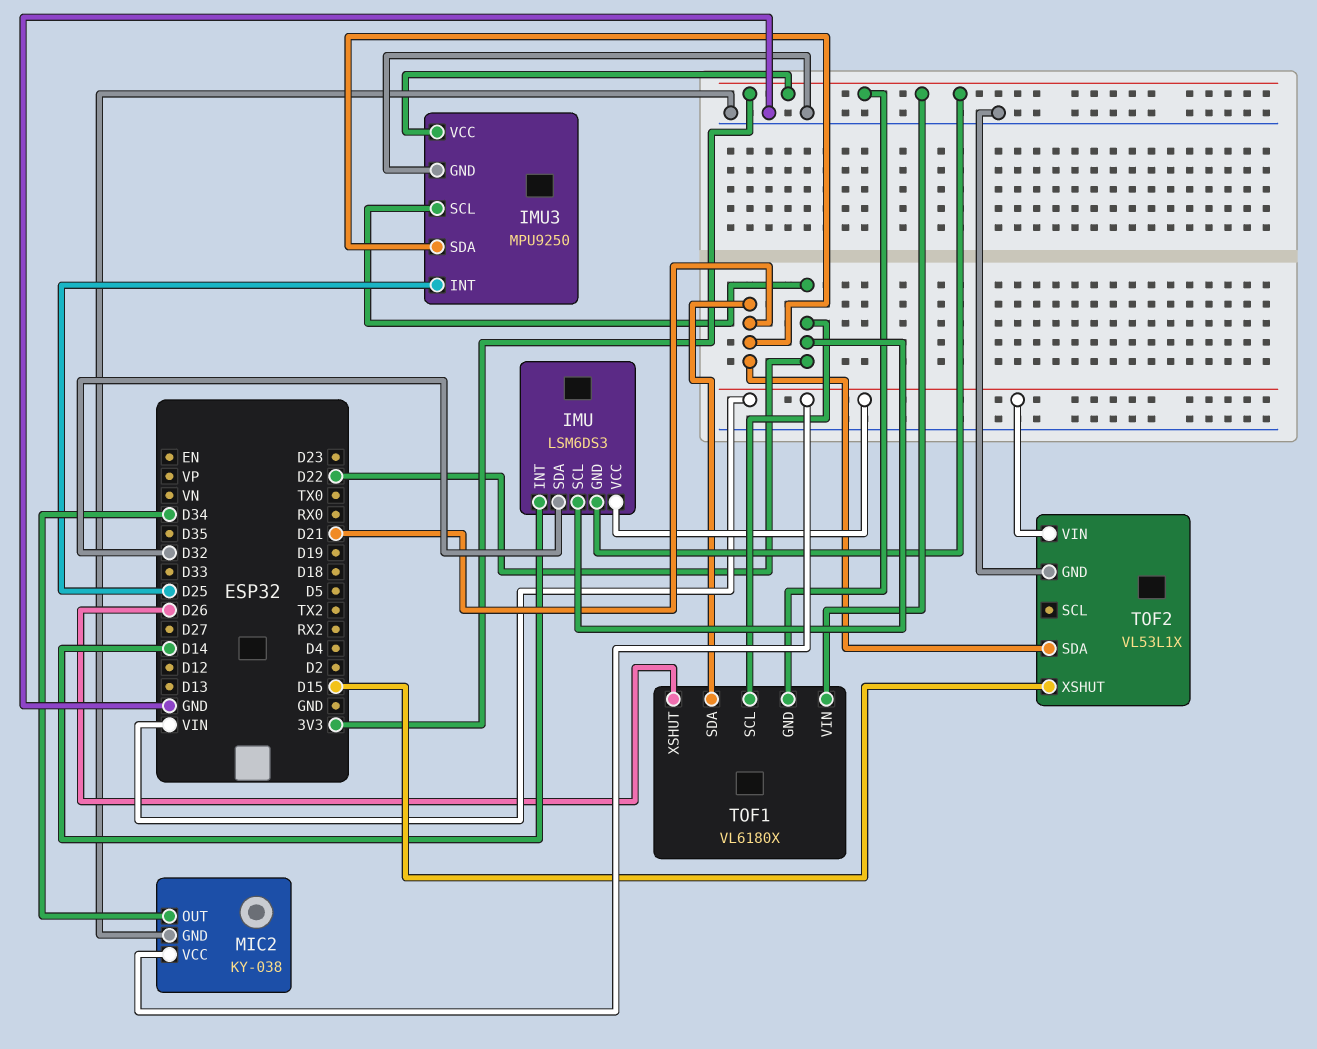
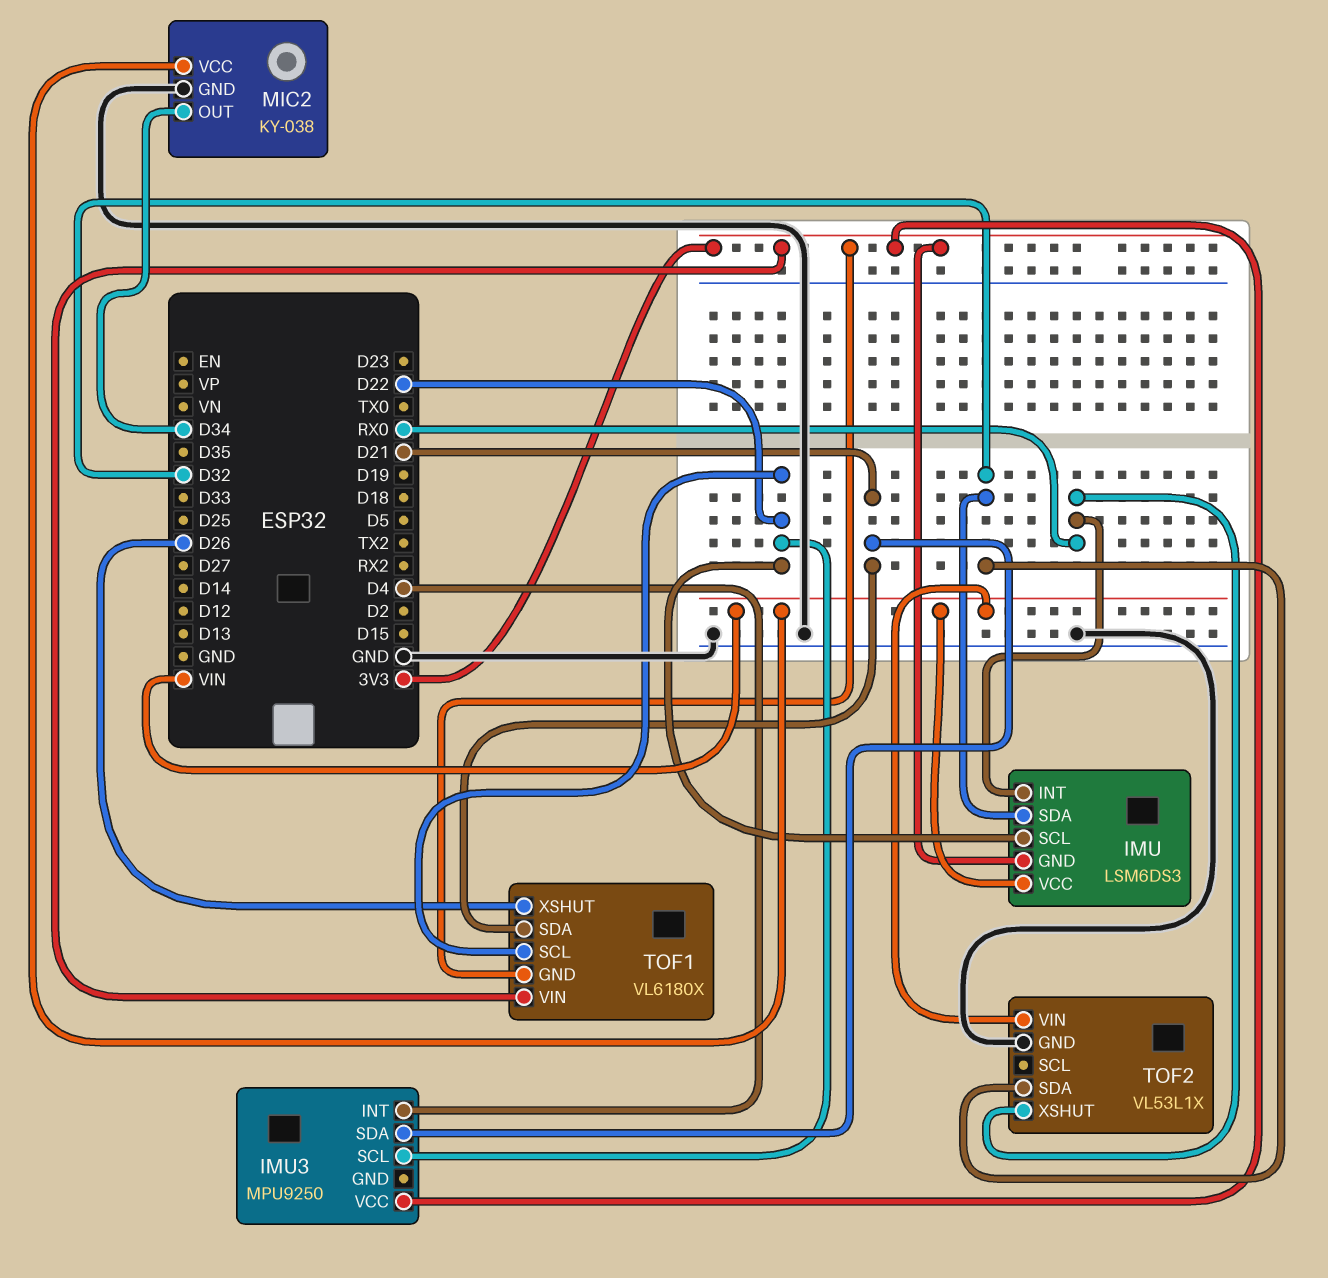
IMU pin INT: D14 -> RX0
IMU3 pin GND: GND -> none
IMU3 pin INT: D25 -> D4
TOF2 pin SDA: D21 -> D32
TOF2 pin XSHUT: D15 -> RX0

